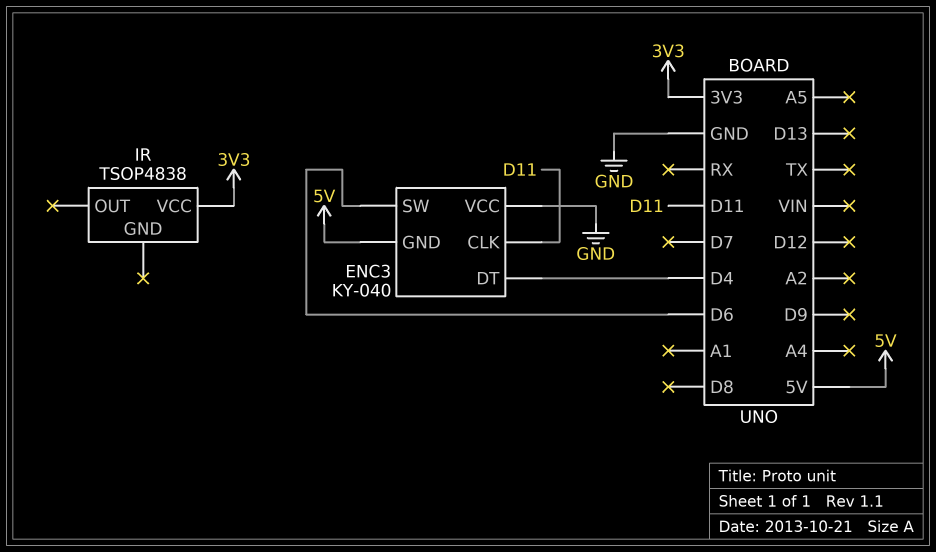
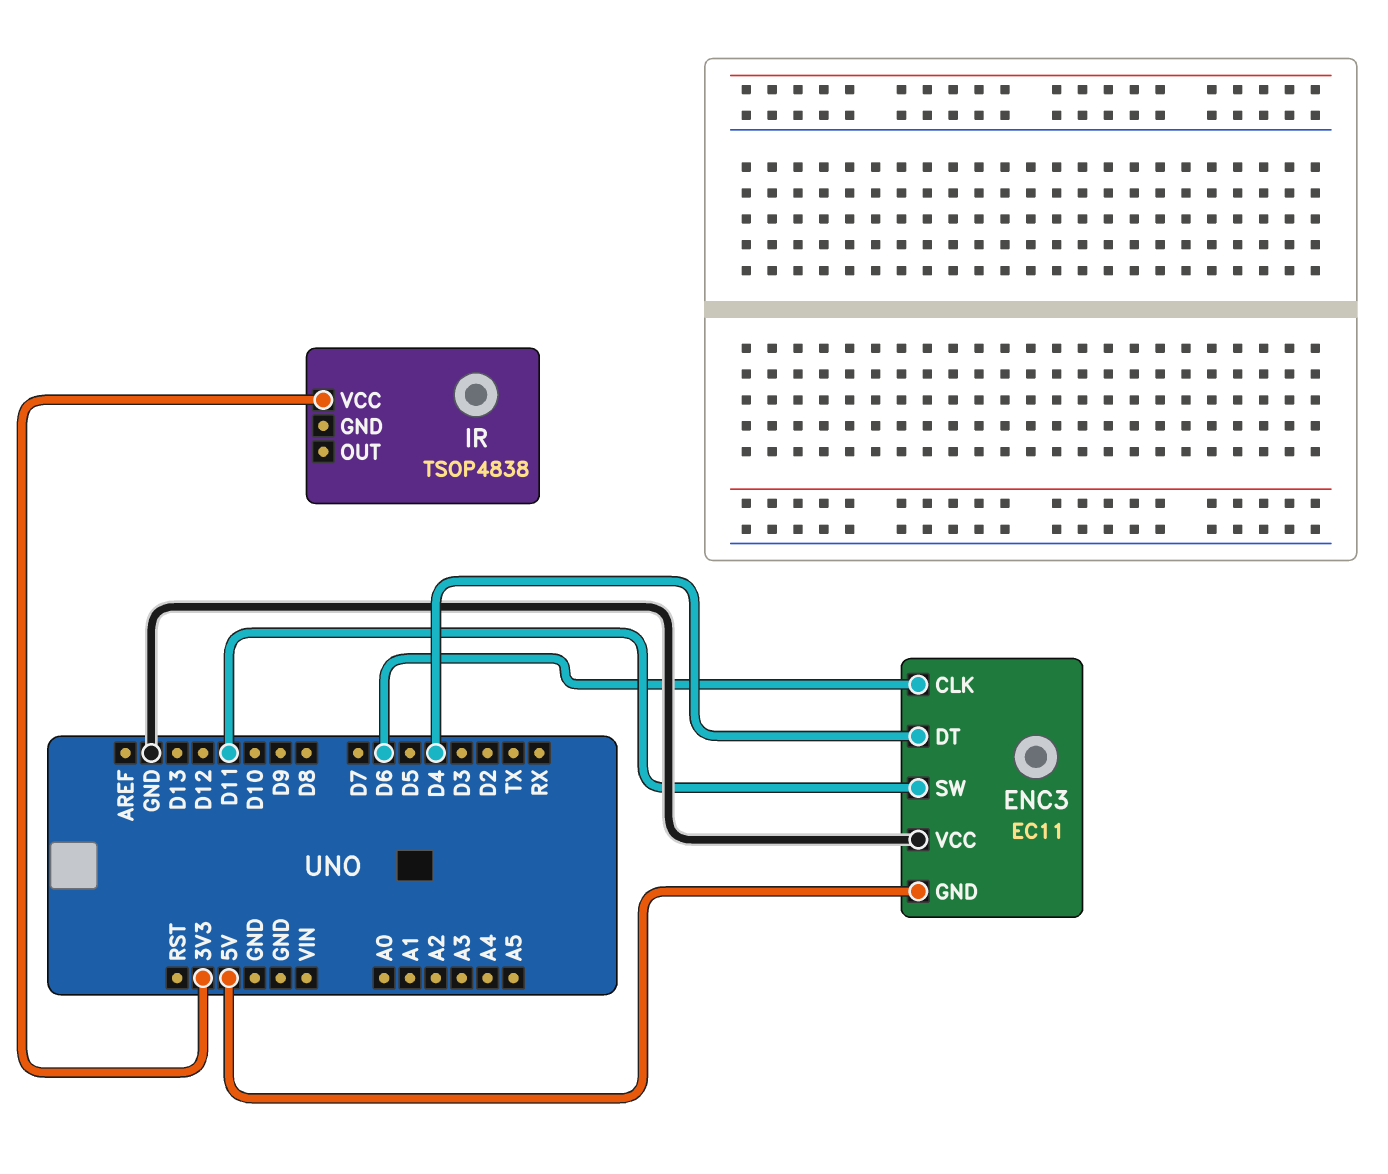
ENC3: KY-040 -> EC11
ENC3 pin CLK: D11 -> D6
ENC3 pin SW: D6 -> D11

